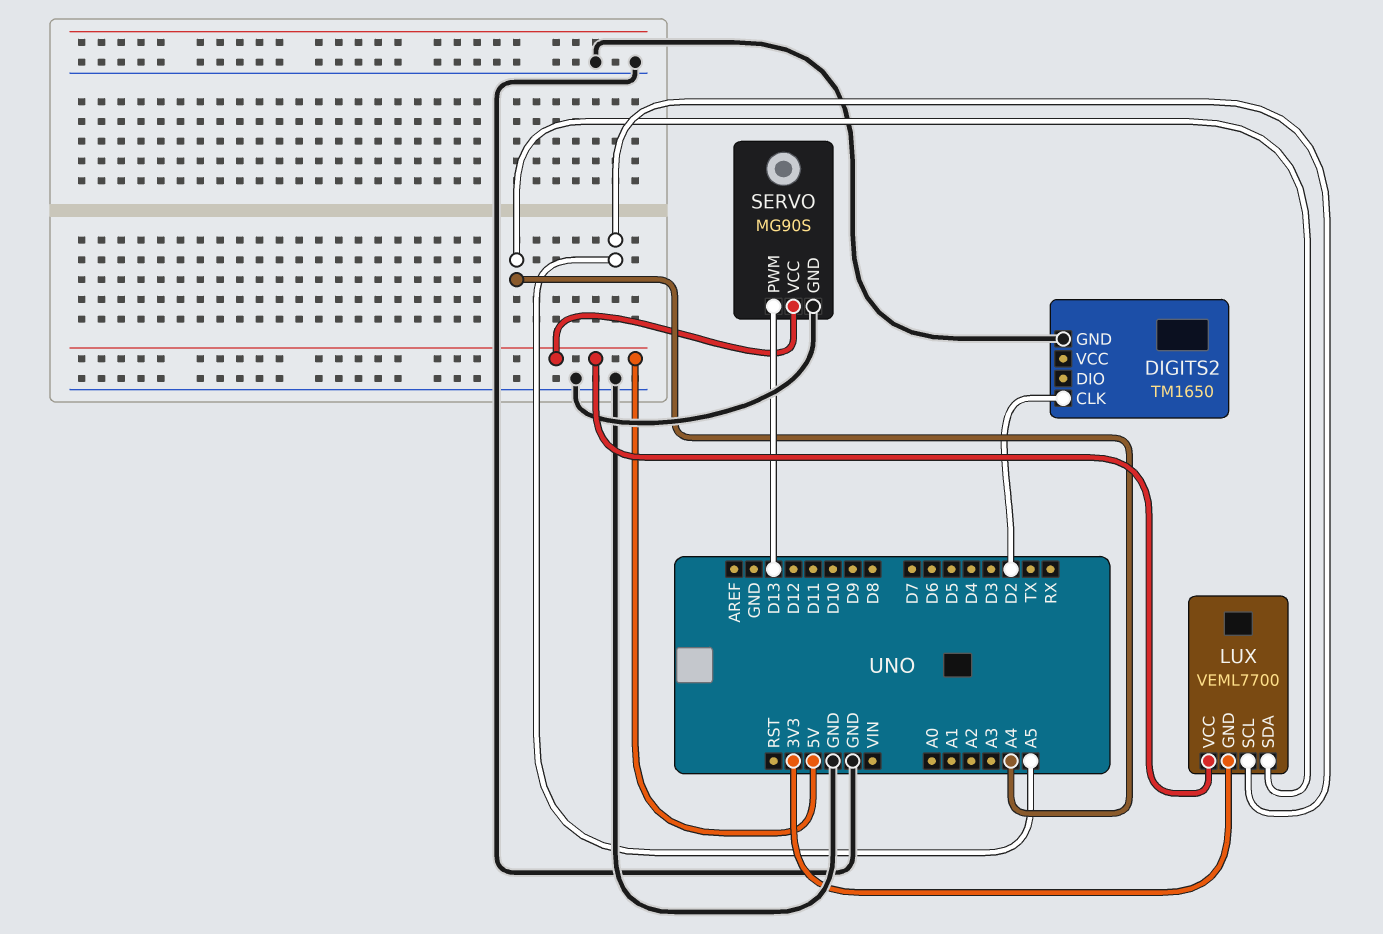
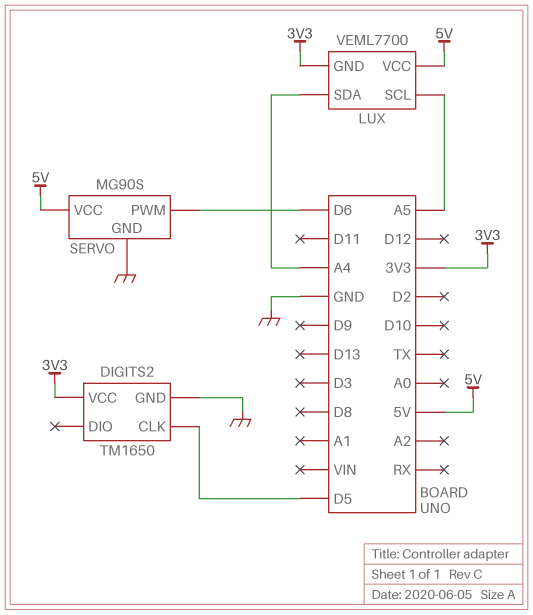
DIGITS2 pin CLK: D2 -> D5
DIGITS2 pin VCC: none -> 3V3
SERVO pin PWM: D13 -> D6

